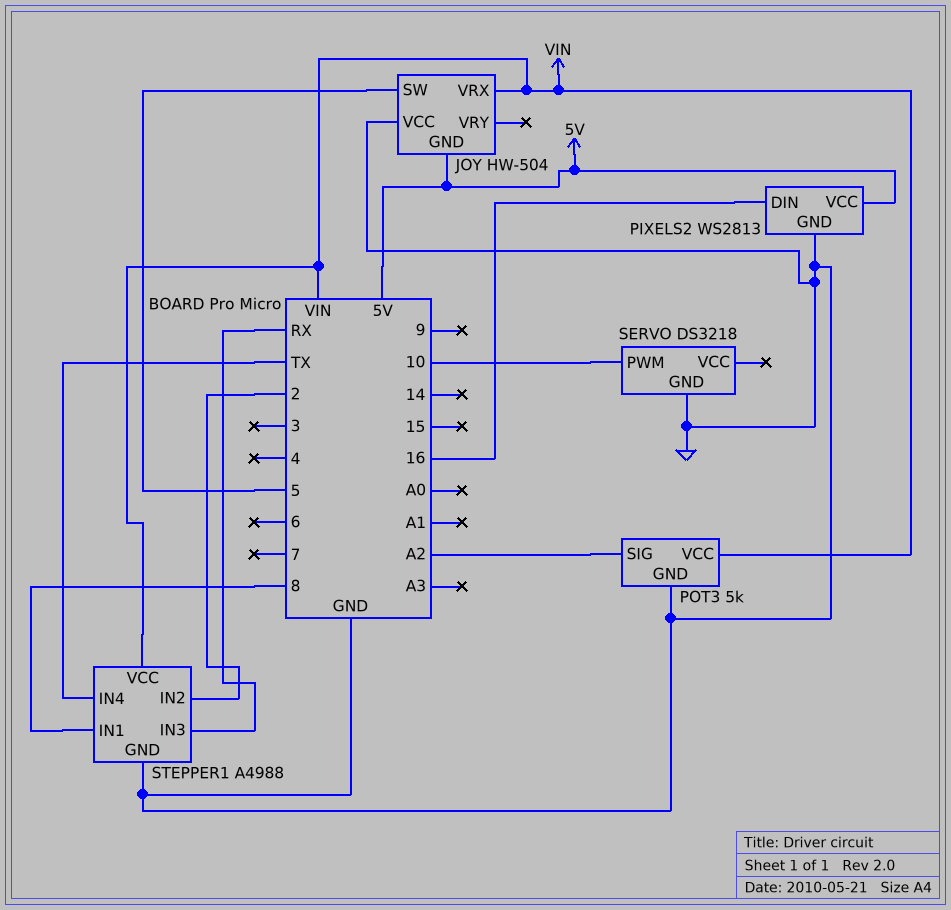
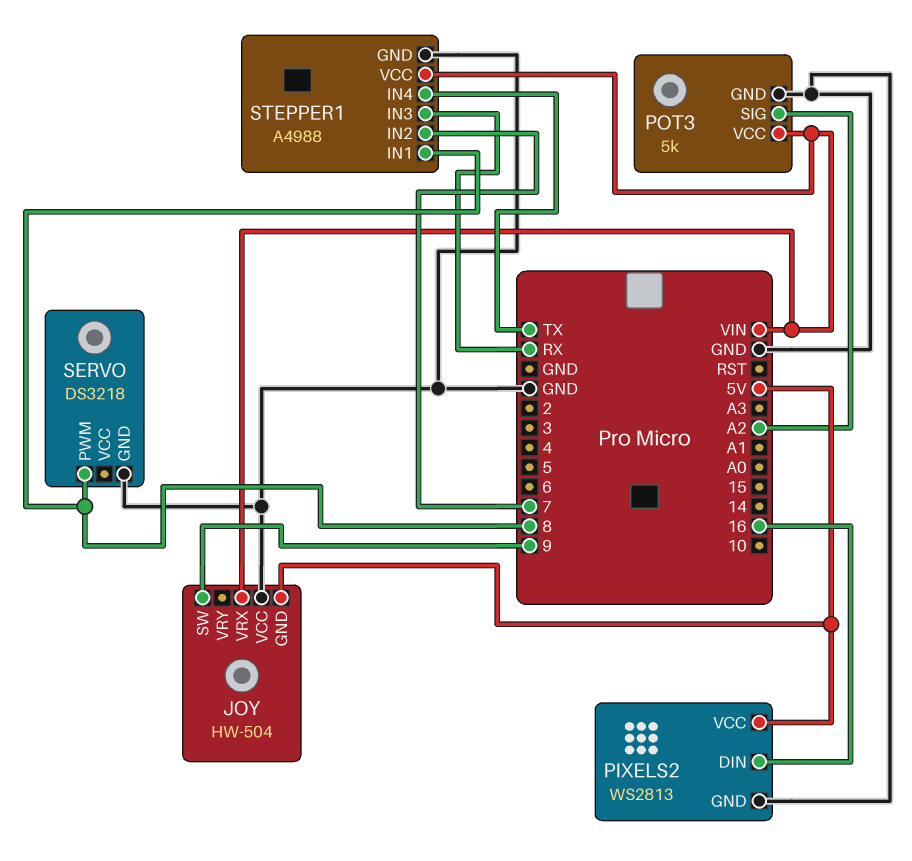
JOY pin SW: 5 -> 9
SERVO pin PWM: 10 -> 8
STEPPER1 pin IN2: 2 -> 7

